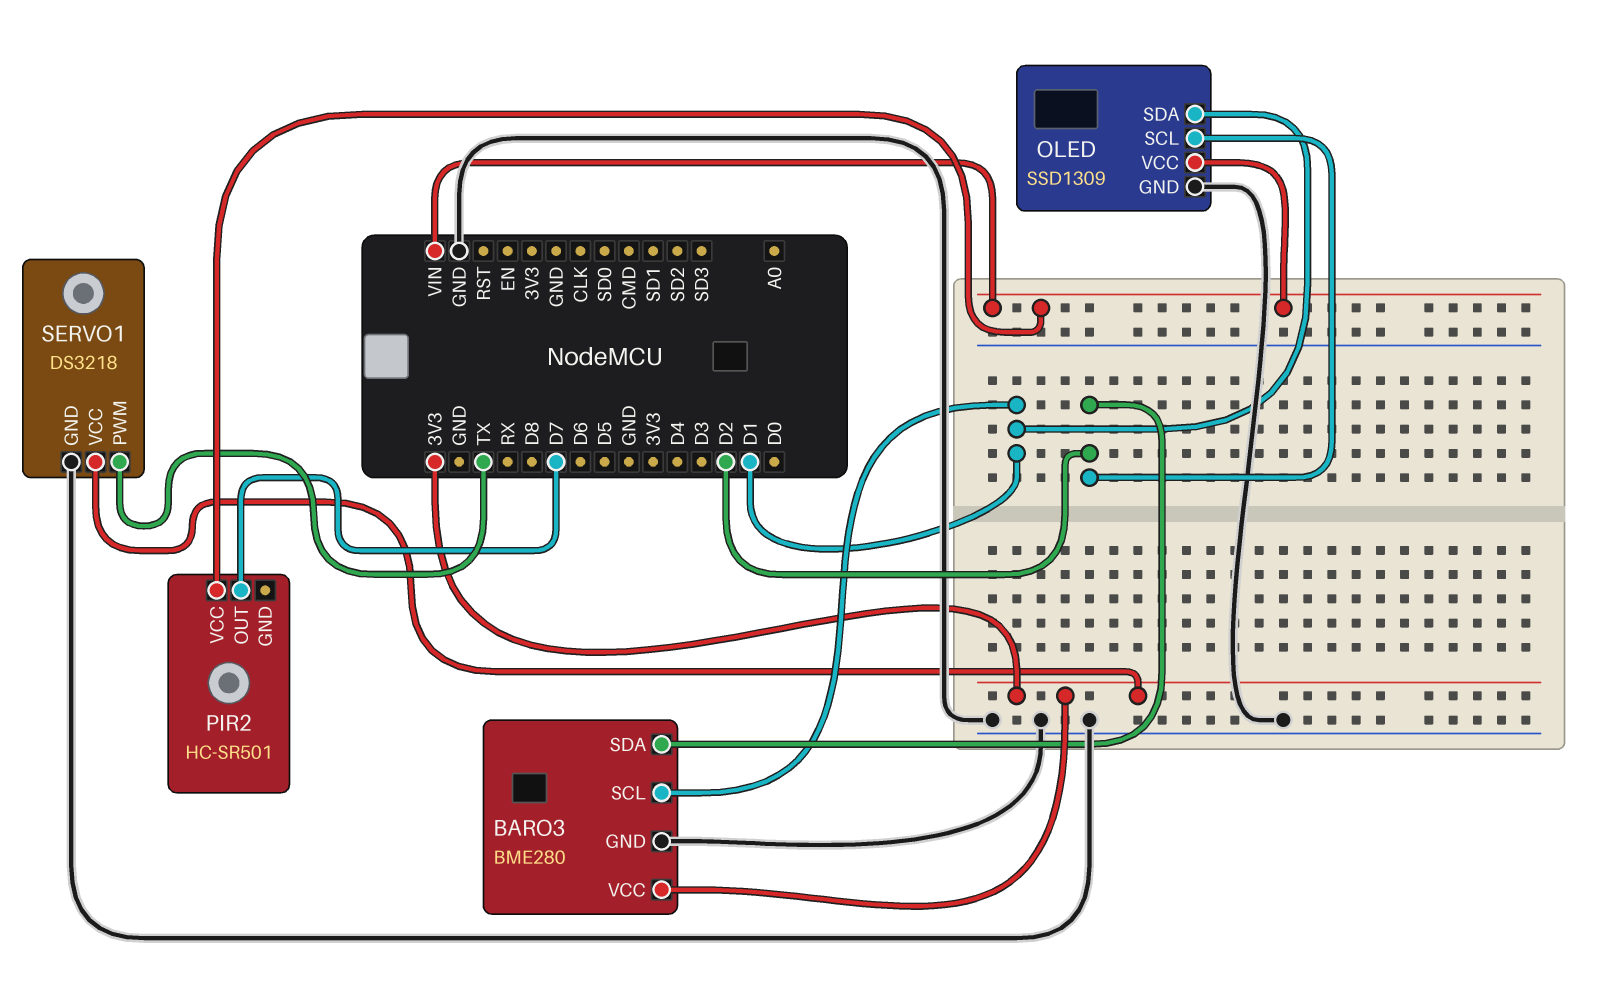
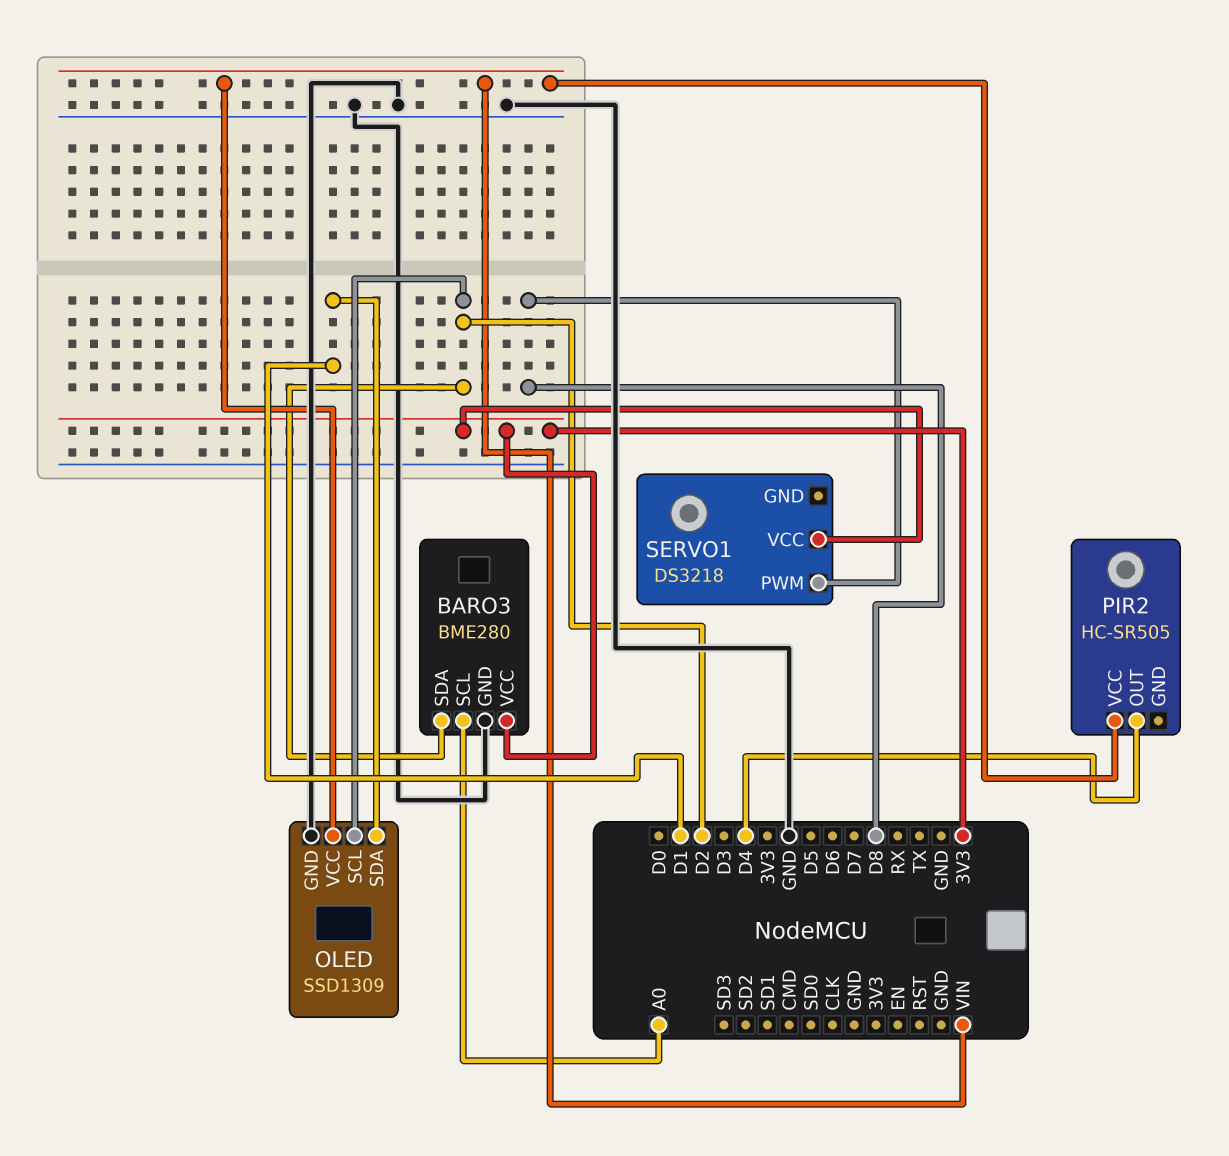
BARO3 pin SCL: D1 -> A0
PIR2: HC-SR501 -> HC-SR505
PIR2 pin OUT: D7 -> D4
SERVO1 pin GND: GND -> none
SERVO1 pin PWM: TX -> D8

